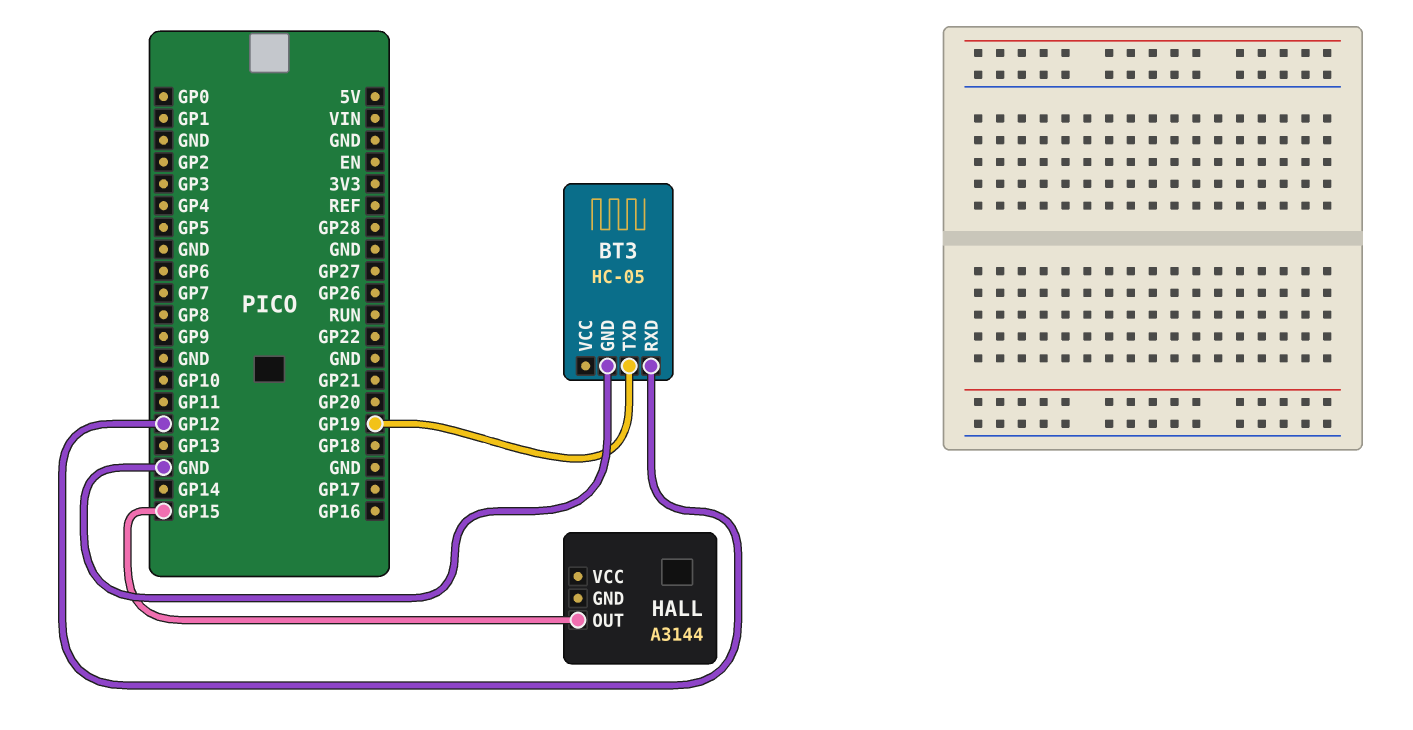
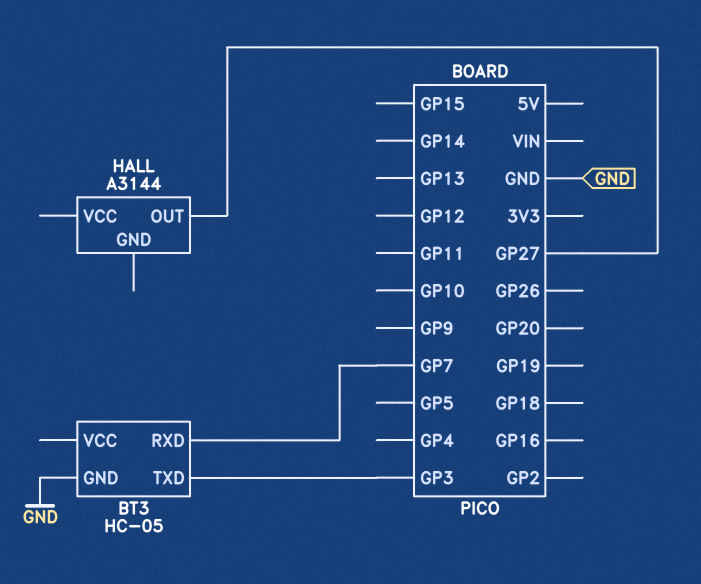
BT3 pin RXD: GP12 -> GP7
BT3 pin TXD: GP19 -> GP3
HALL pin OUT: GP15 -> GP27

